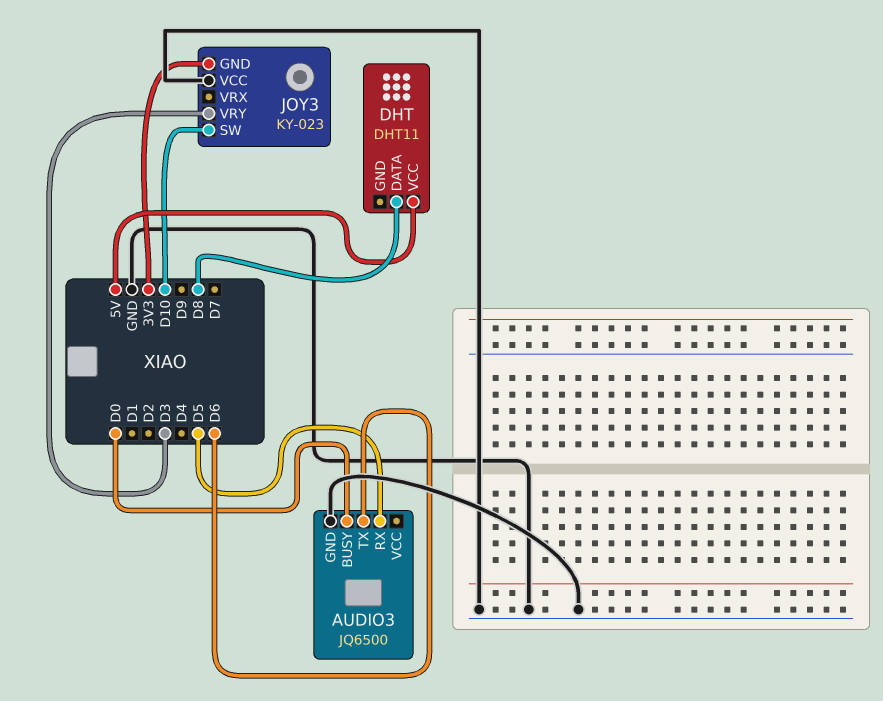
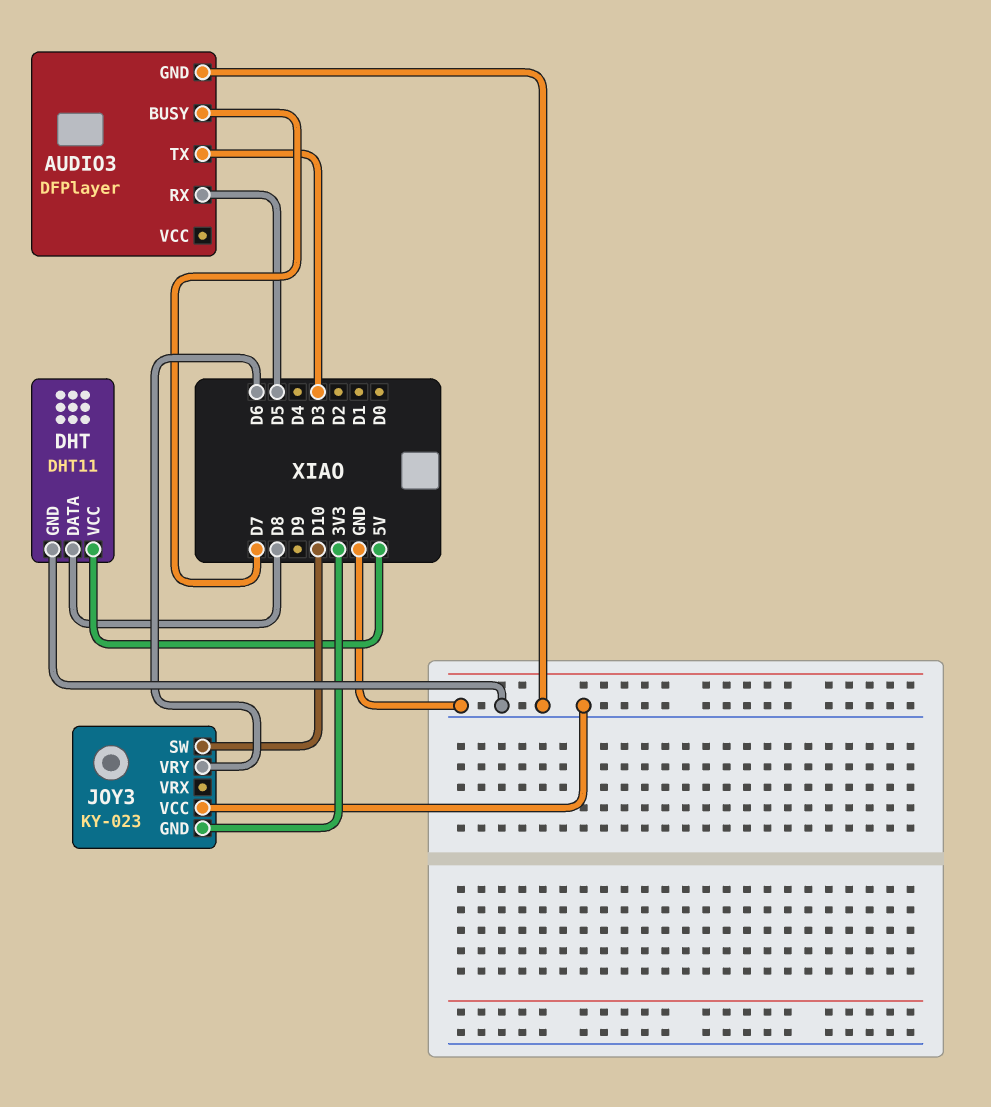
AUDIO3: JQ6500 -> DFPlayer
AUDIO3 pin BUSY: D0 -> D7
AUDIO3 pin TX: D6 -> D3
DHT pin GND: none -> GND
JOY3 pin VRY: D3 -> D6

